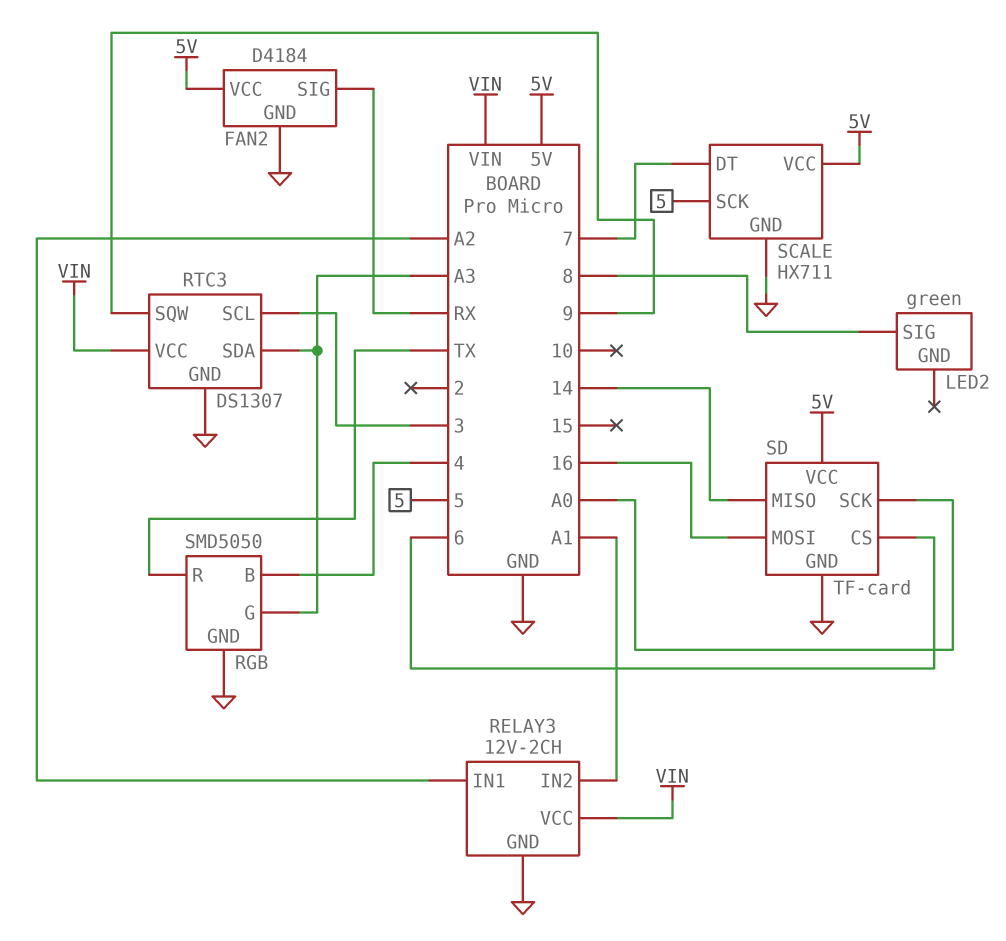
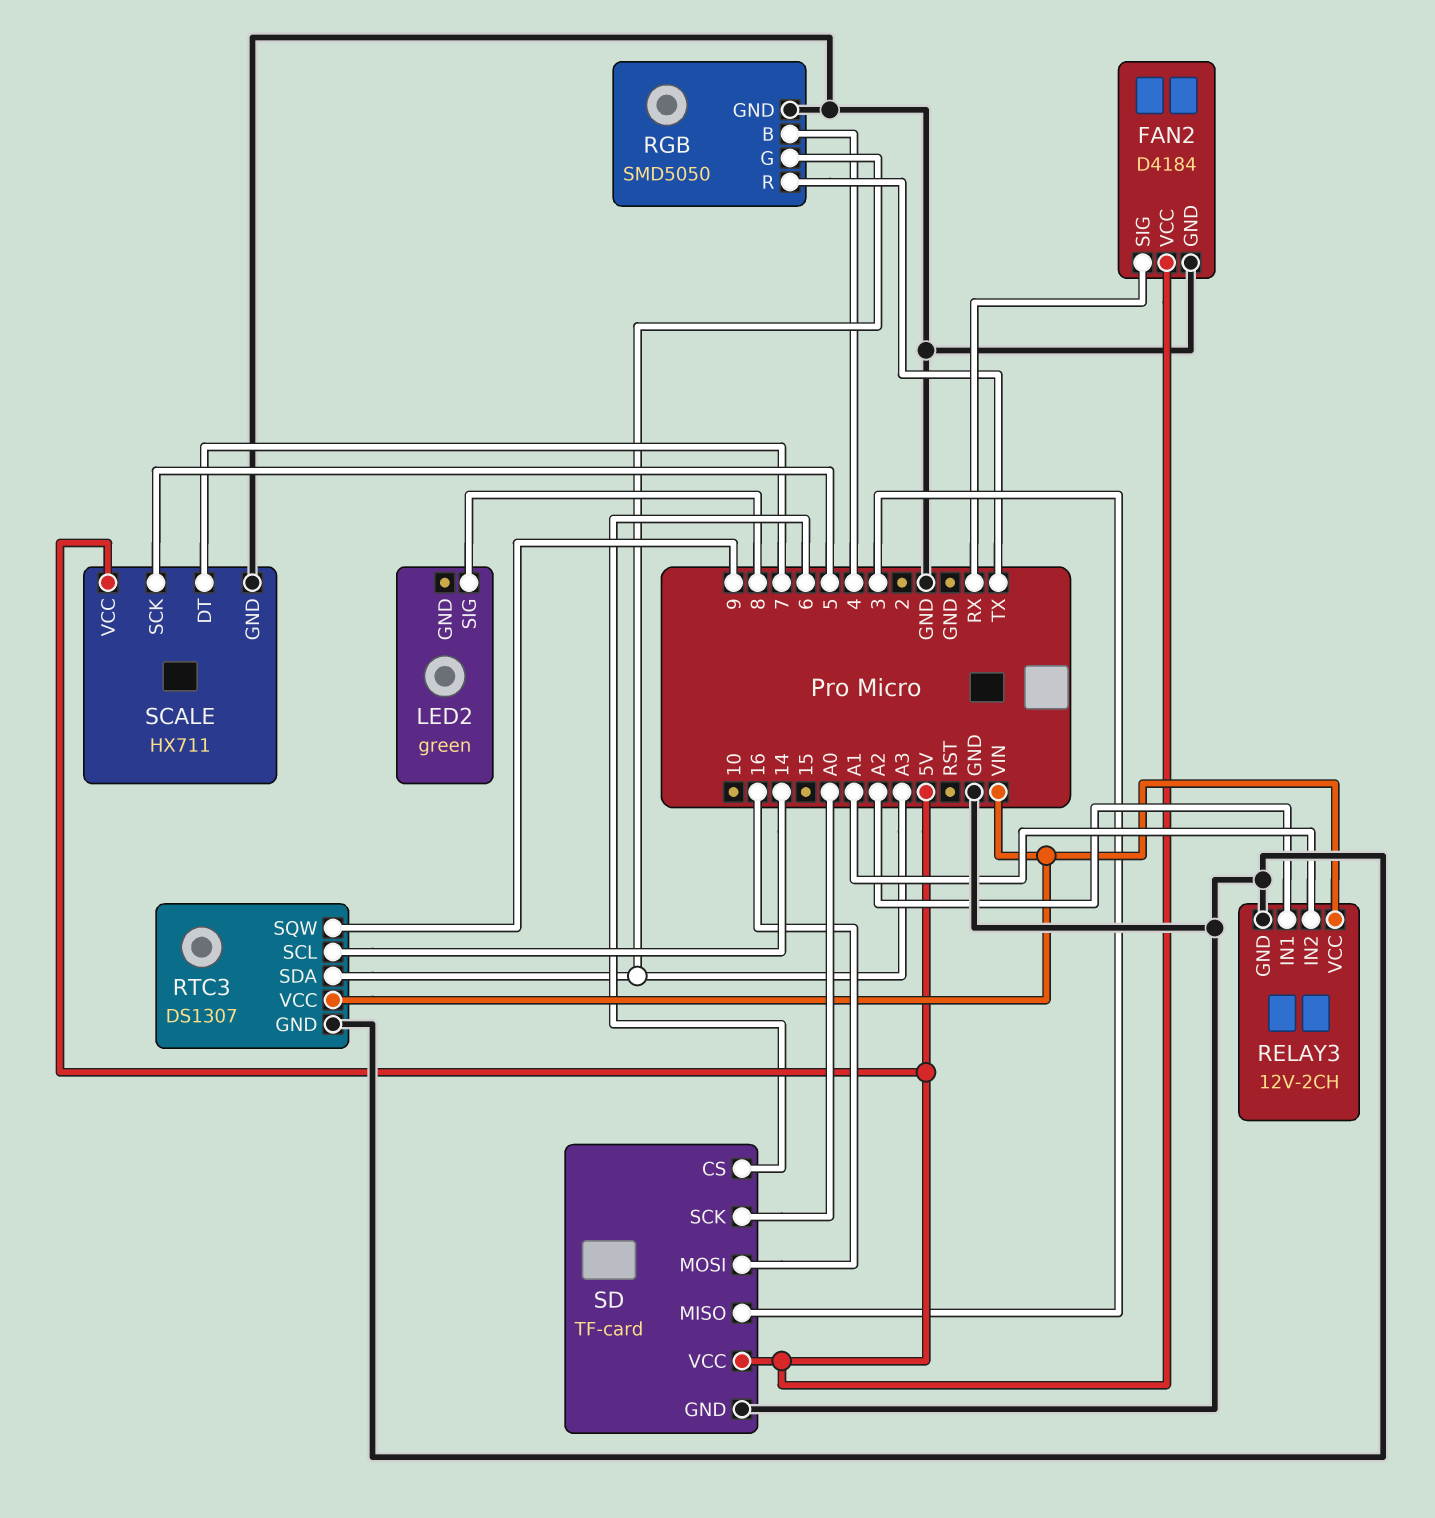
RTC3 pin SCL: 3 -> 14
SD pin MISO: 14 -> 3

